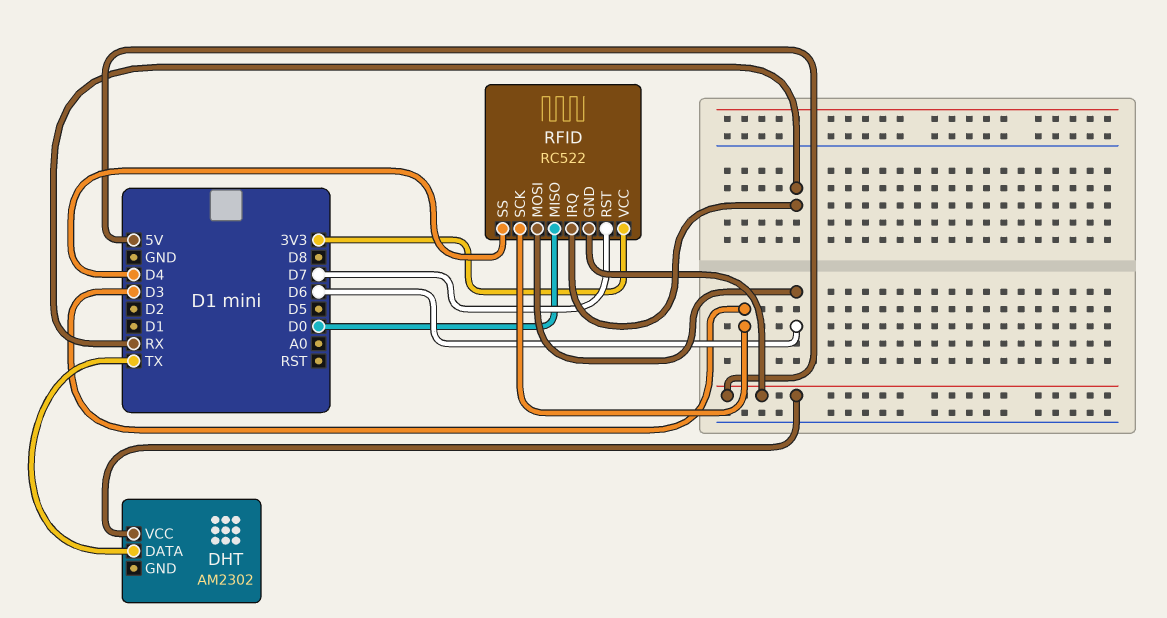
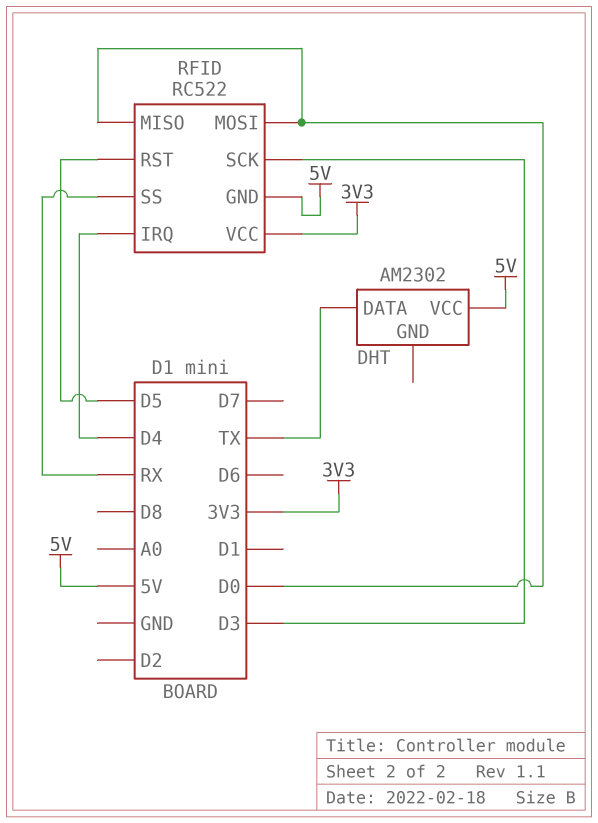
RFID pin IRQ: RX -> D4
RFID pin MOSI: D6 -> D0
RFID pin RST: D7 -> D5
RFID pin SS: D4 -> RX

